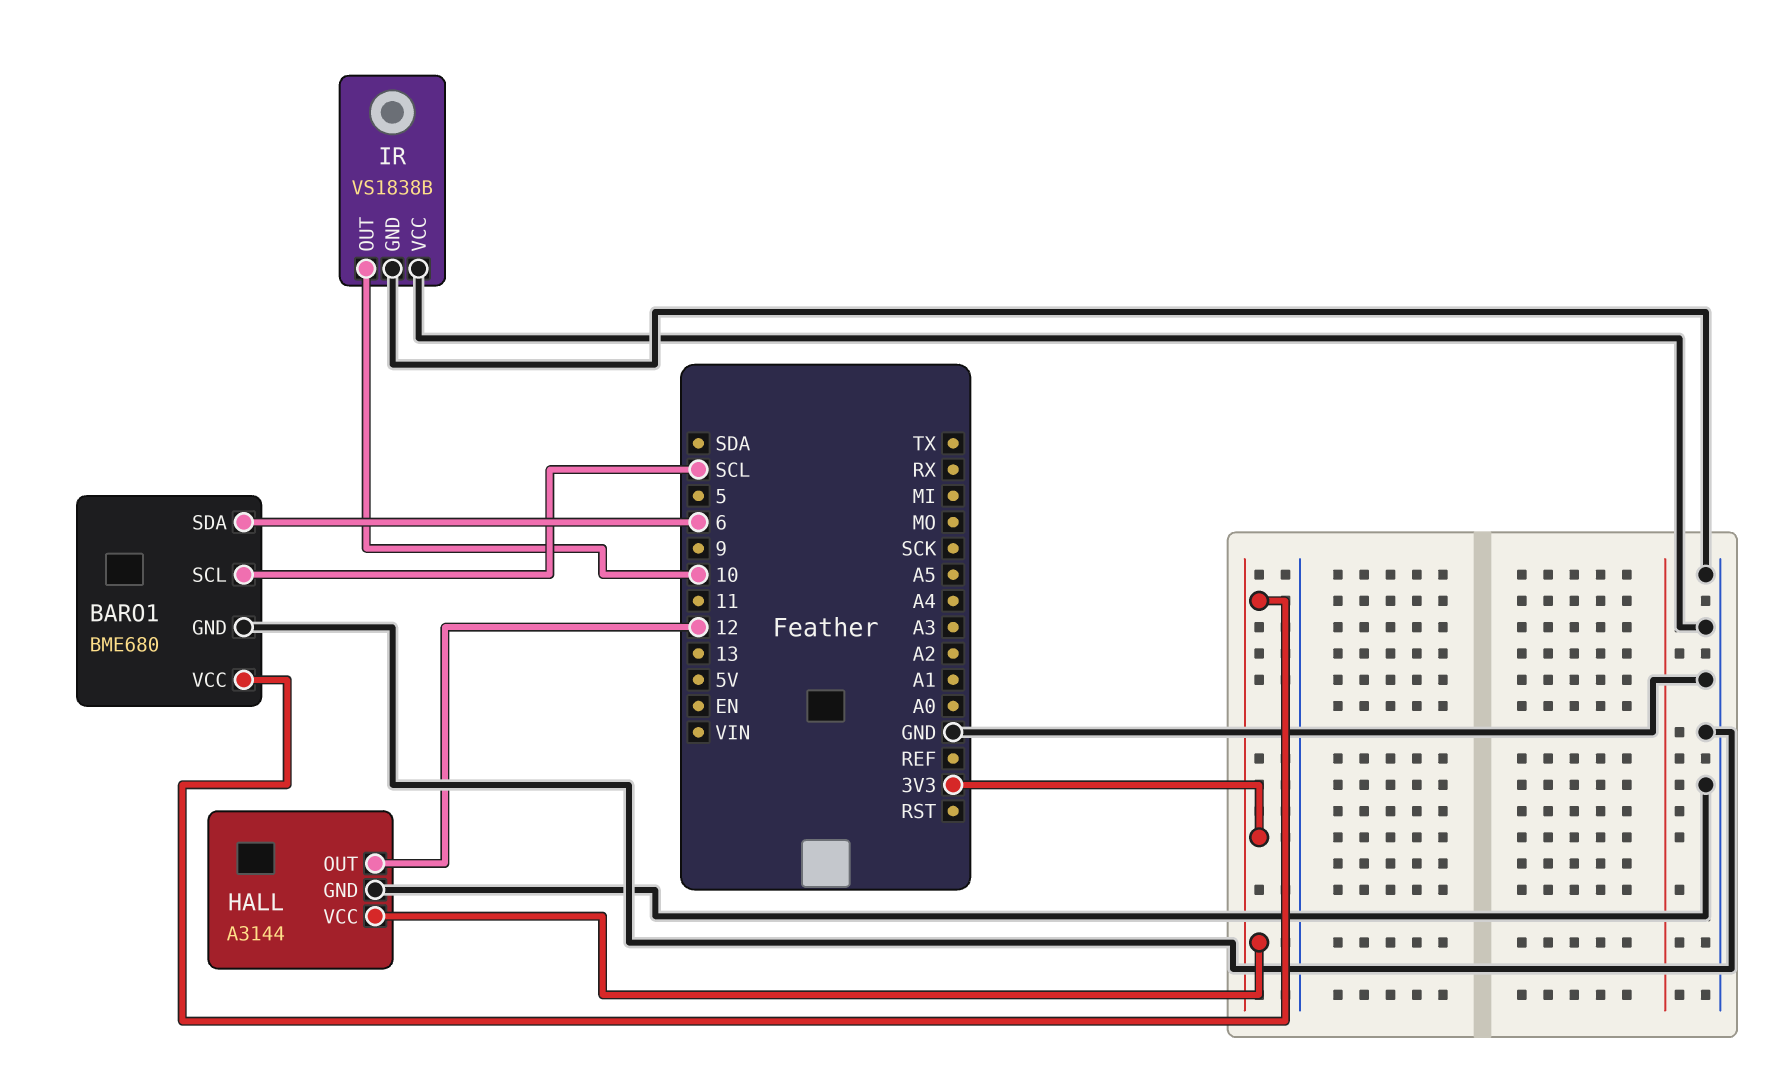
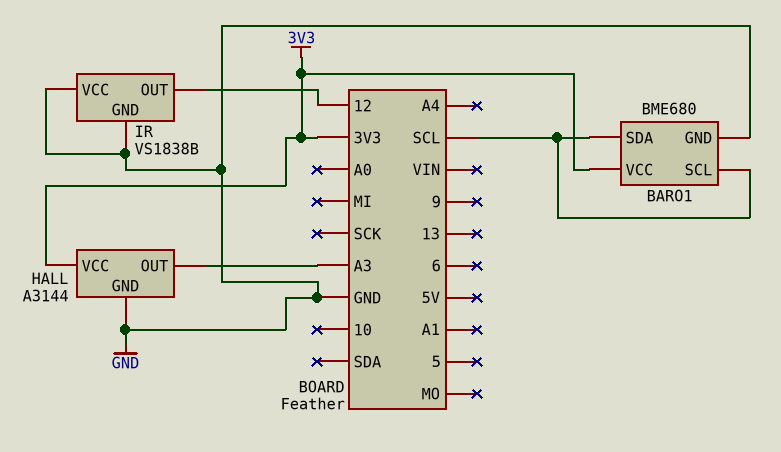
BARO1 pin SDA: 6 -> SCL
HALL pin OUT: 12 -> A3
IR pin OUT: 10 -> 12

